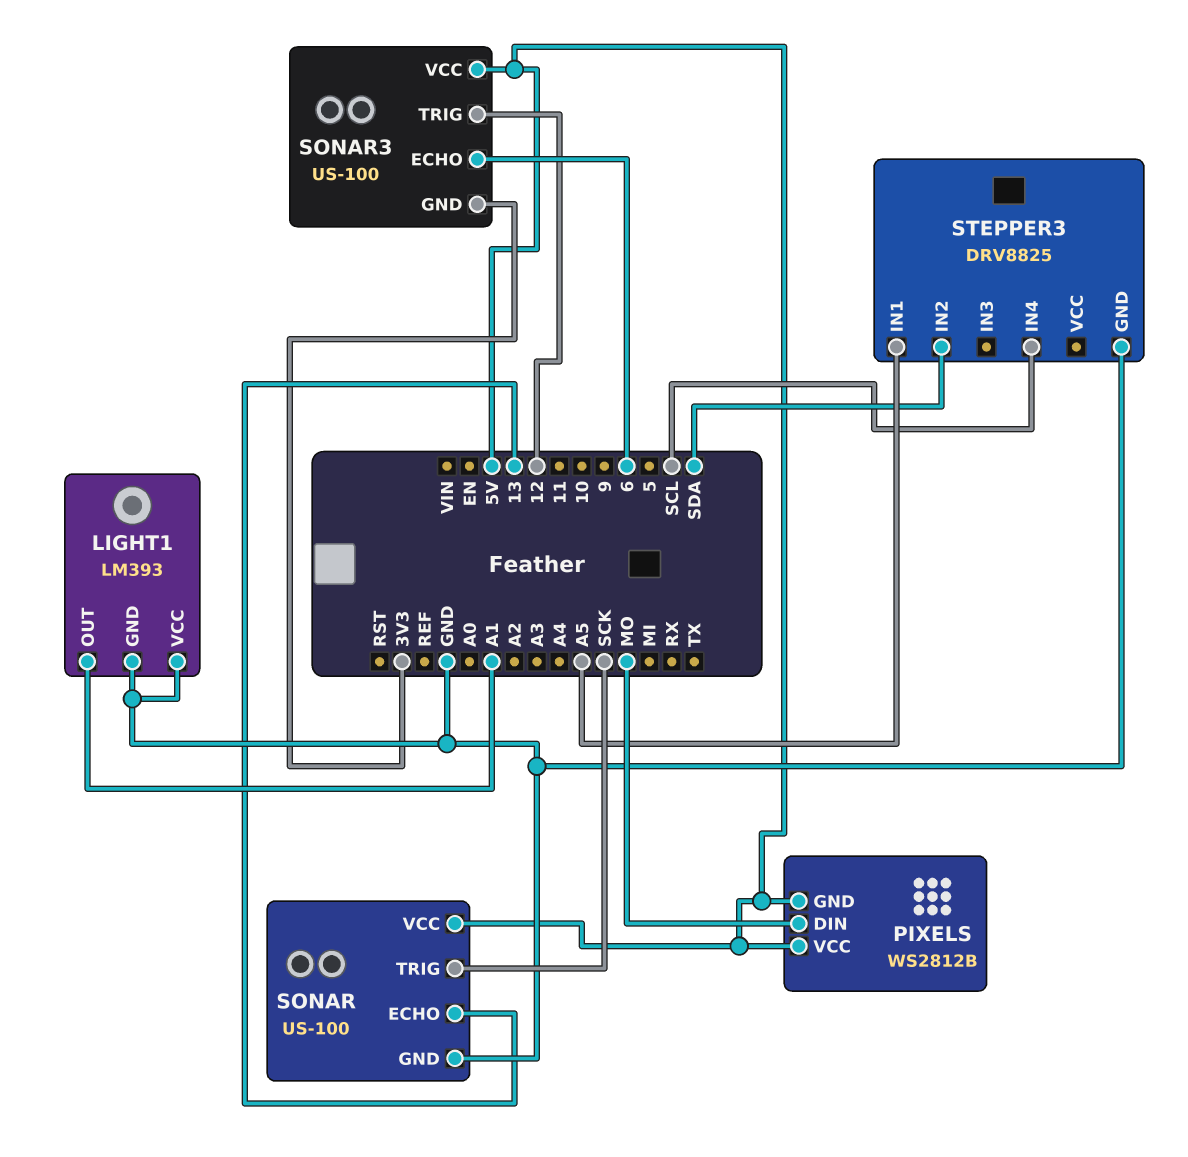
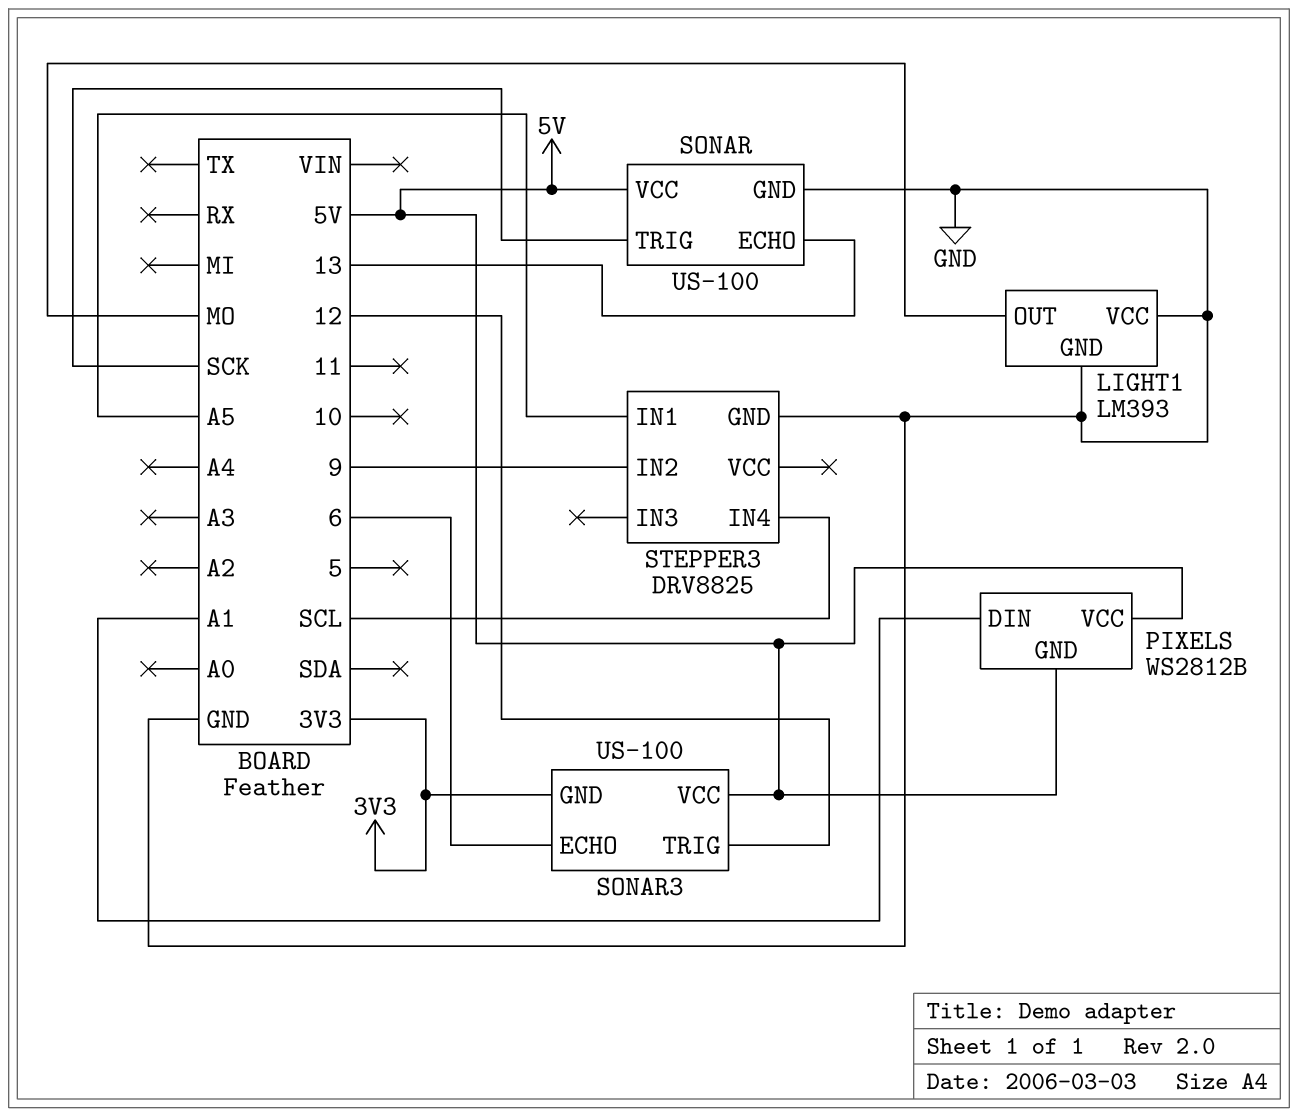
LIGHT1 pin OUT: A1 -> MO
PIXELS pin DIN: MO -> A1
STEPPER3 pin IN2: SDA -> 9

